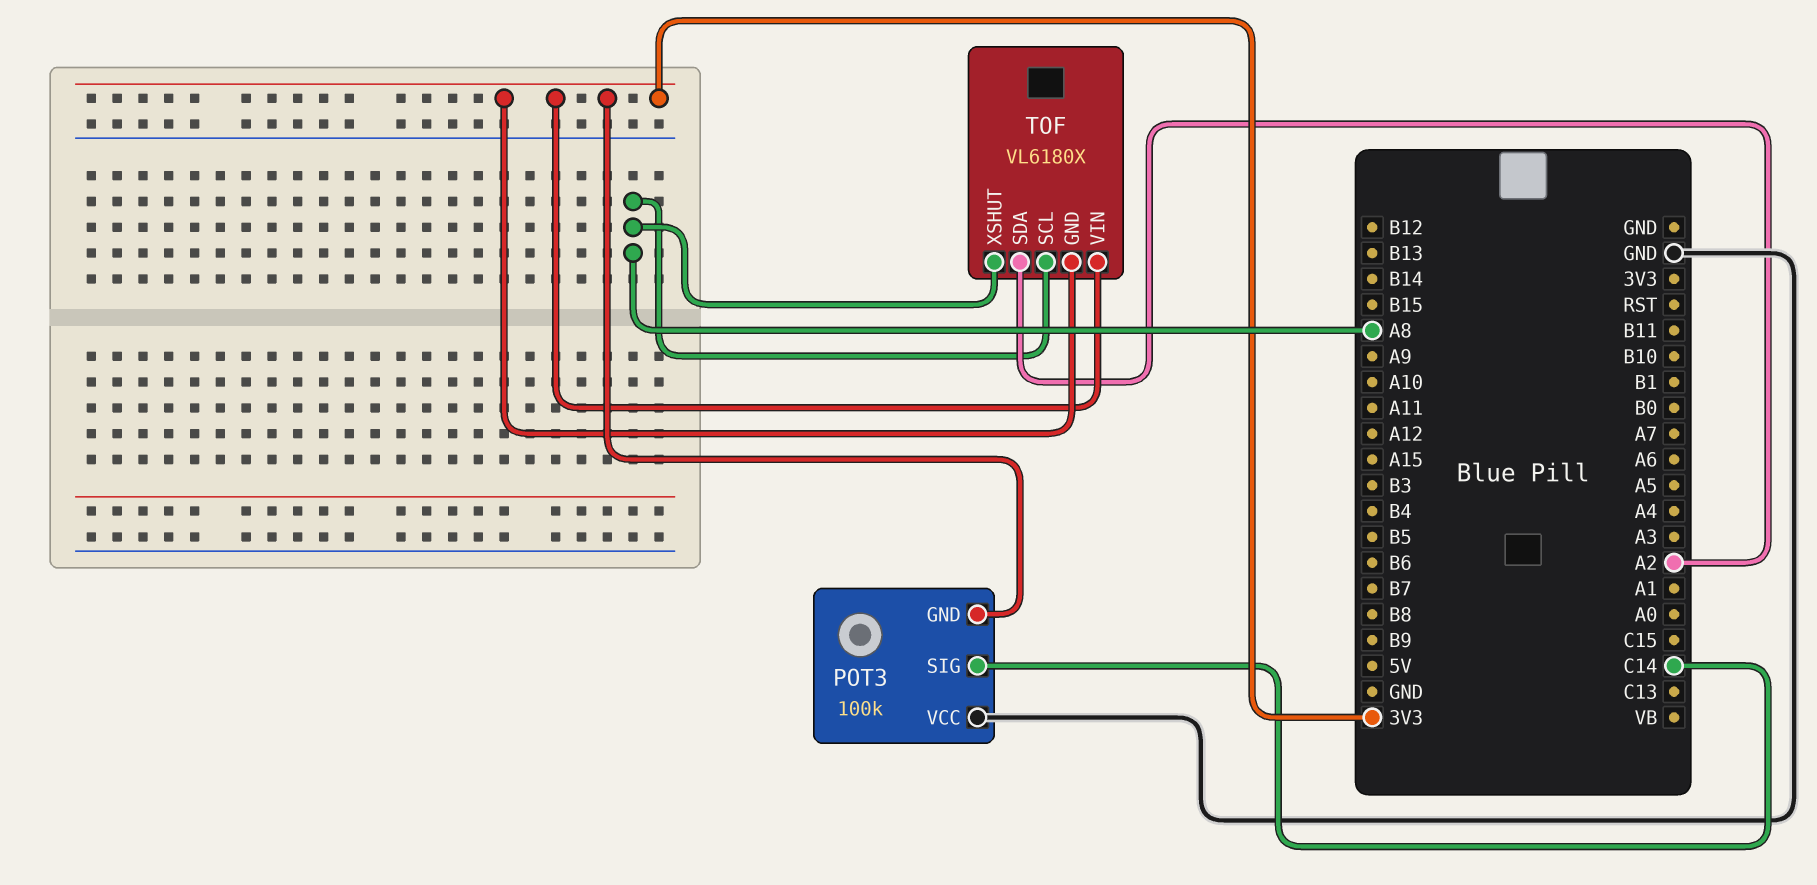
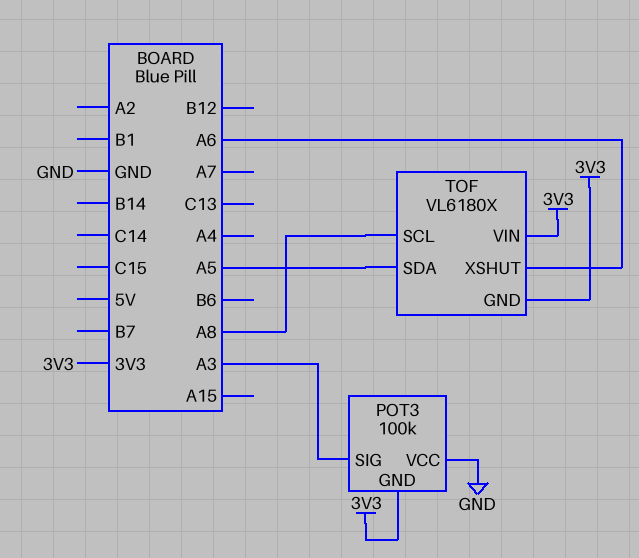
POT3 pin SIG: C14 -> A3
TOF pin SDA: A2 -> A5
TOF pin XSHUT: A8 -> A6

